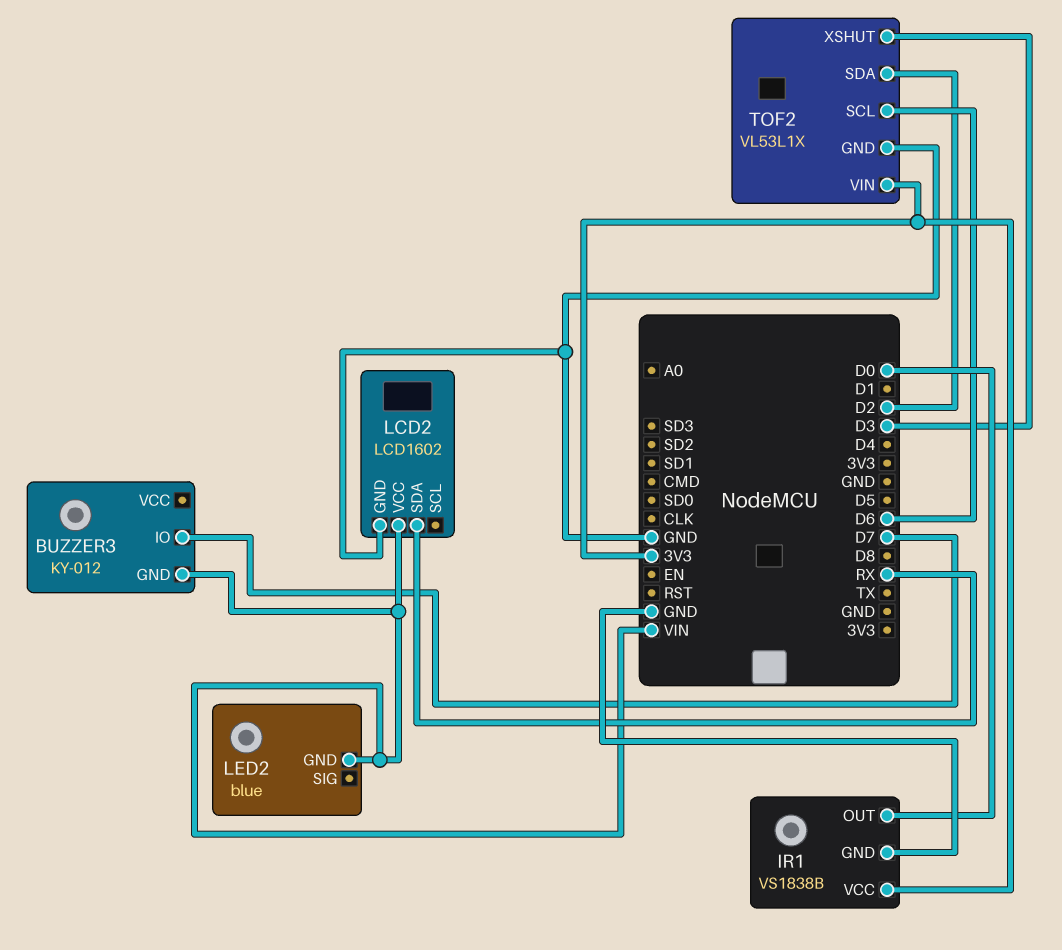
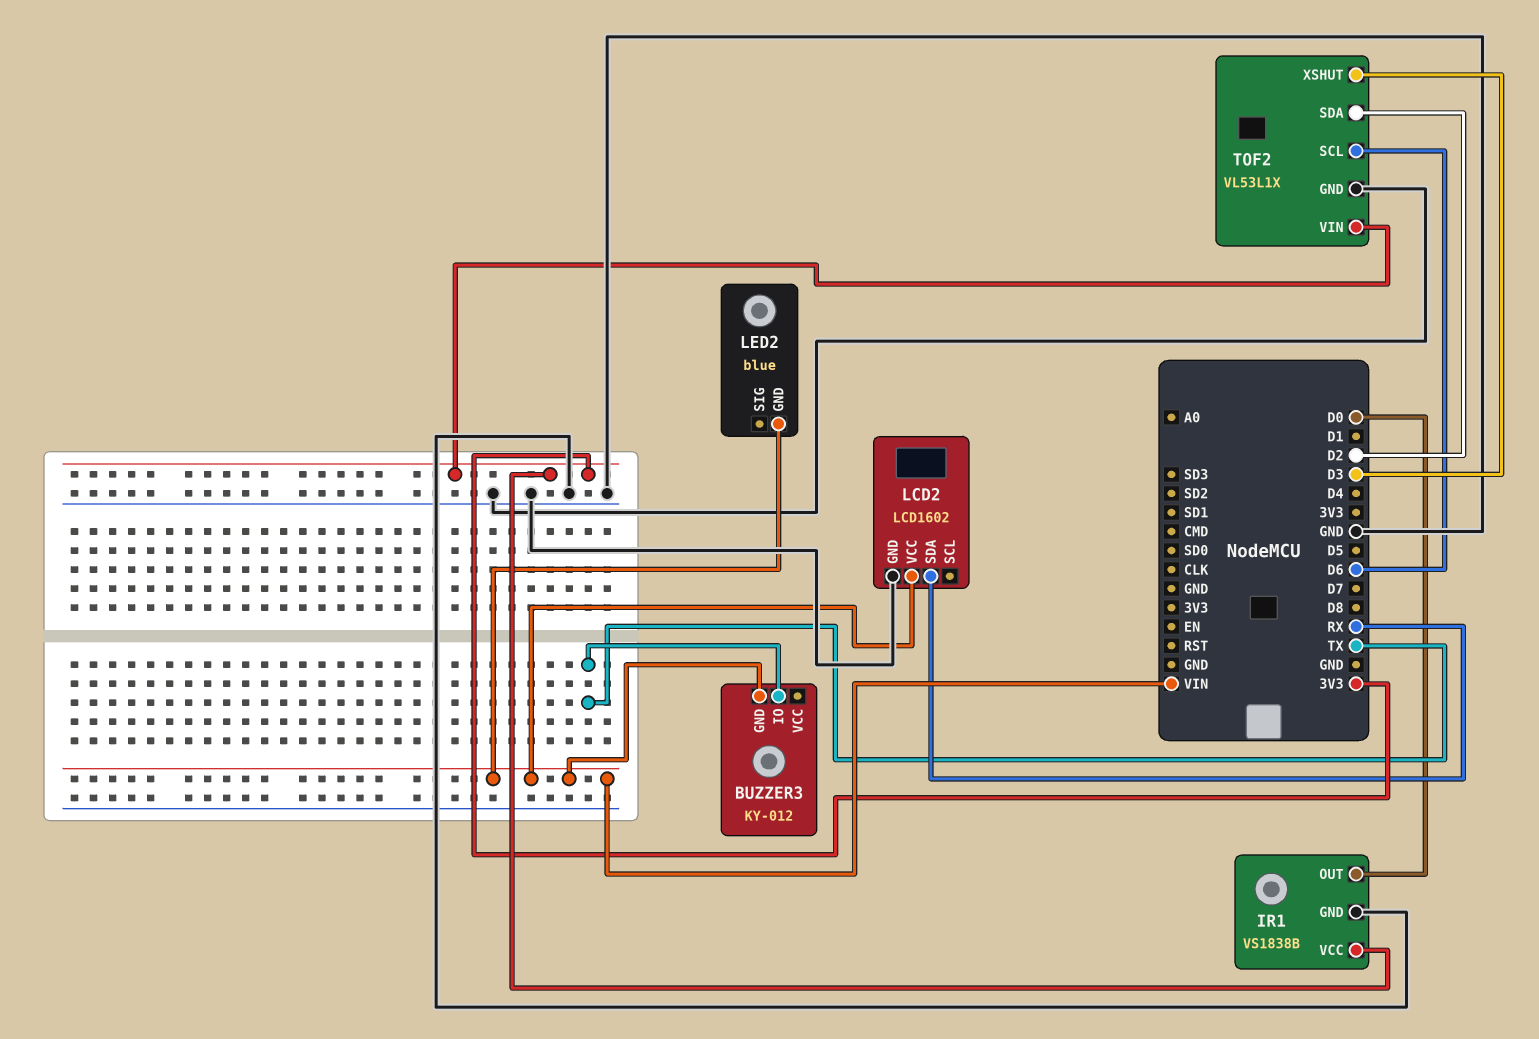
BUZZER3 pin IO: D7 -> TX

